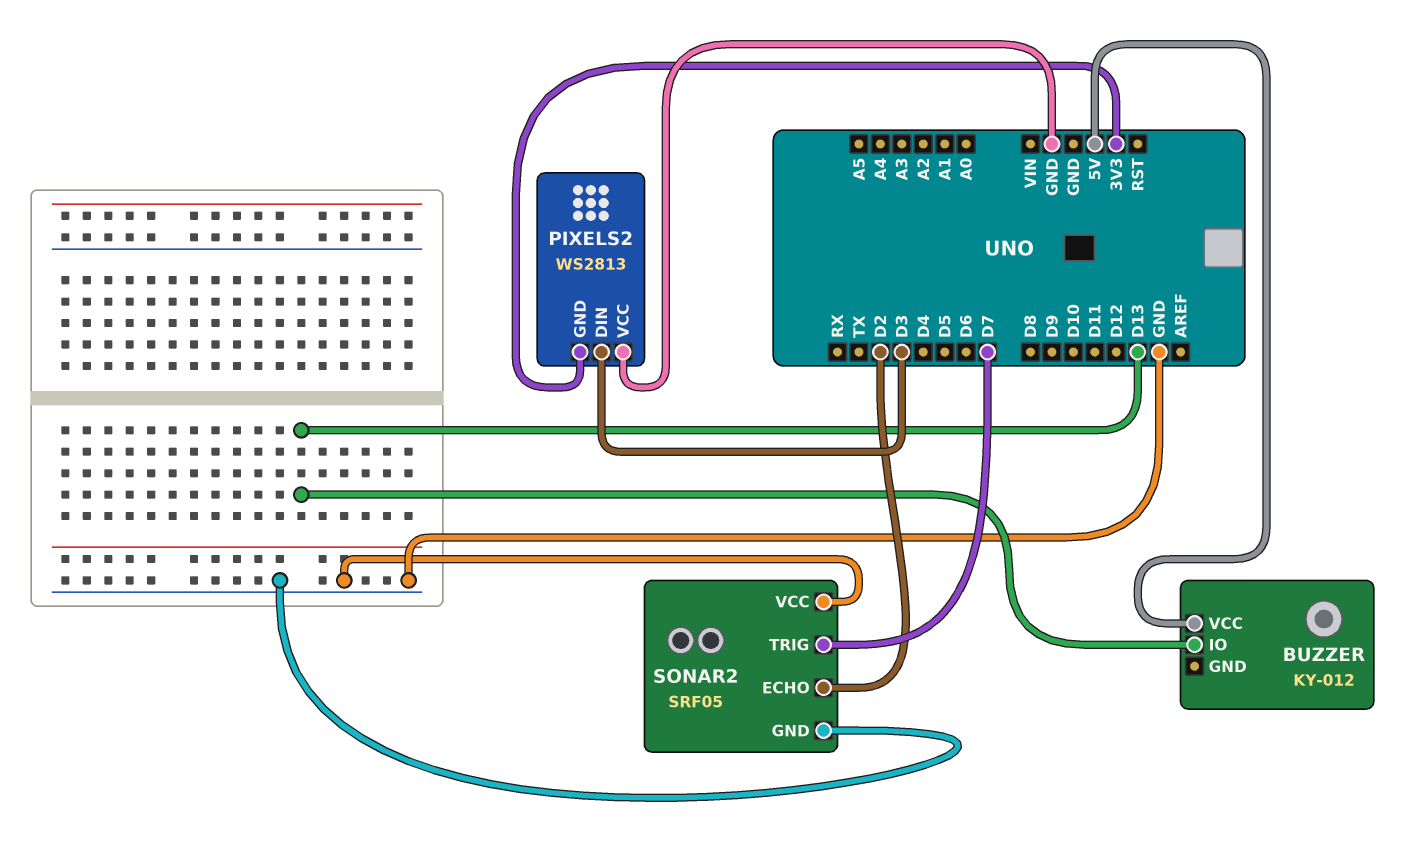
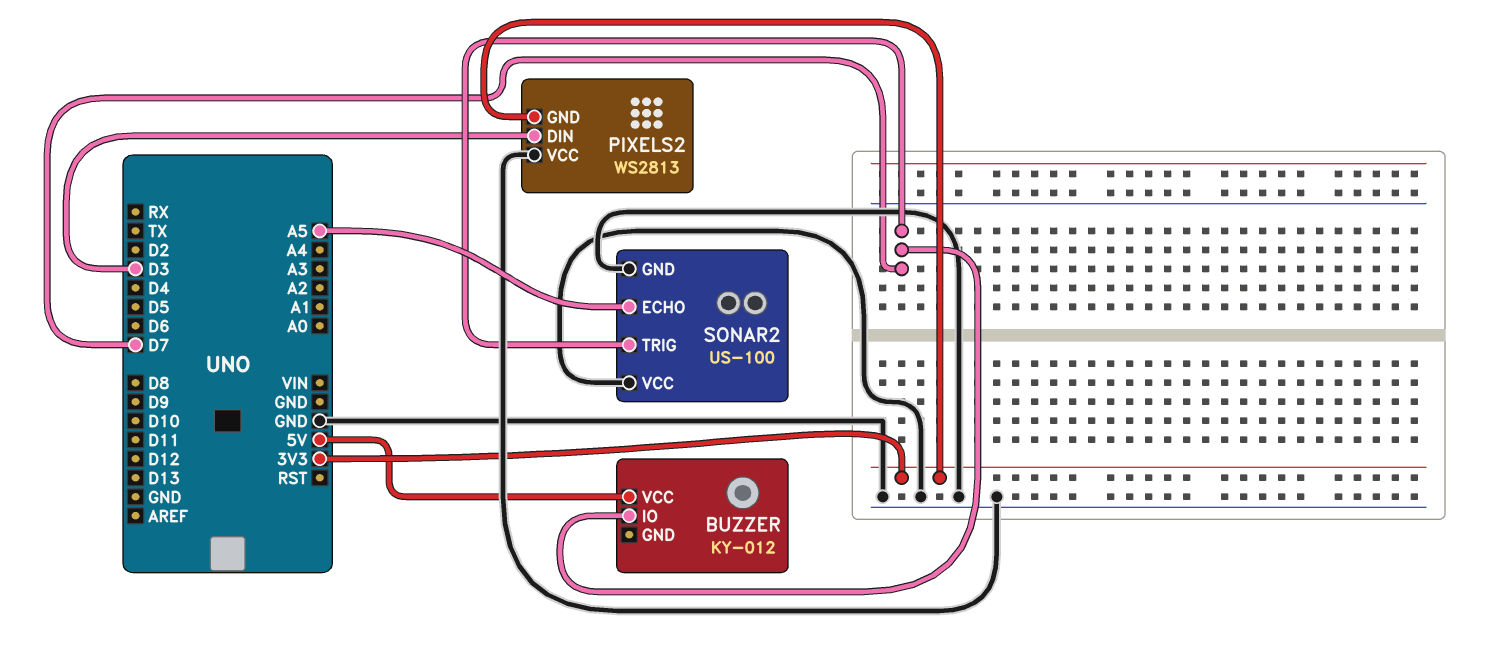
BUZZER pin IO: D13 -> D7
SONAR2: SRF05 -> US-100
SONAR2 pin ECHO: D2 -> A5

